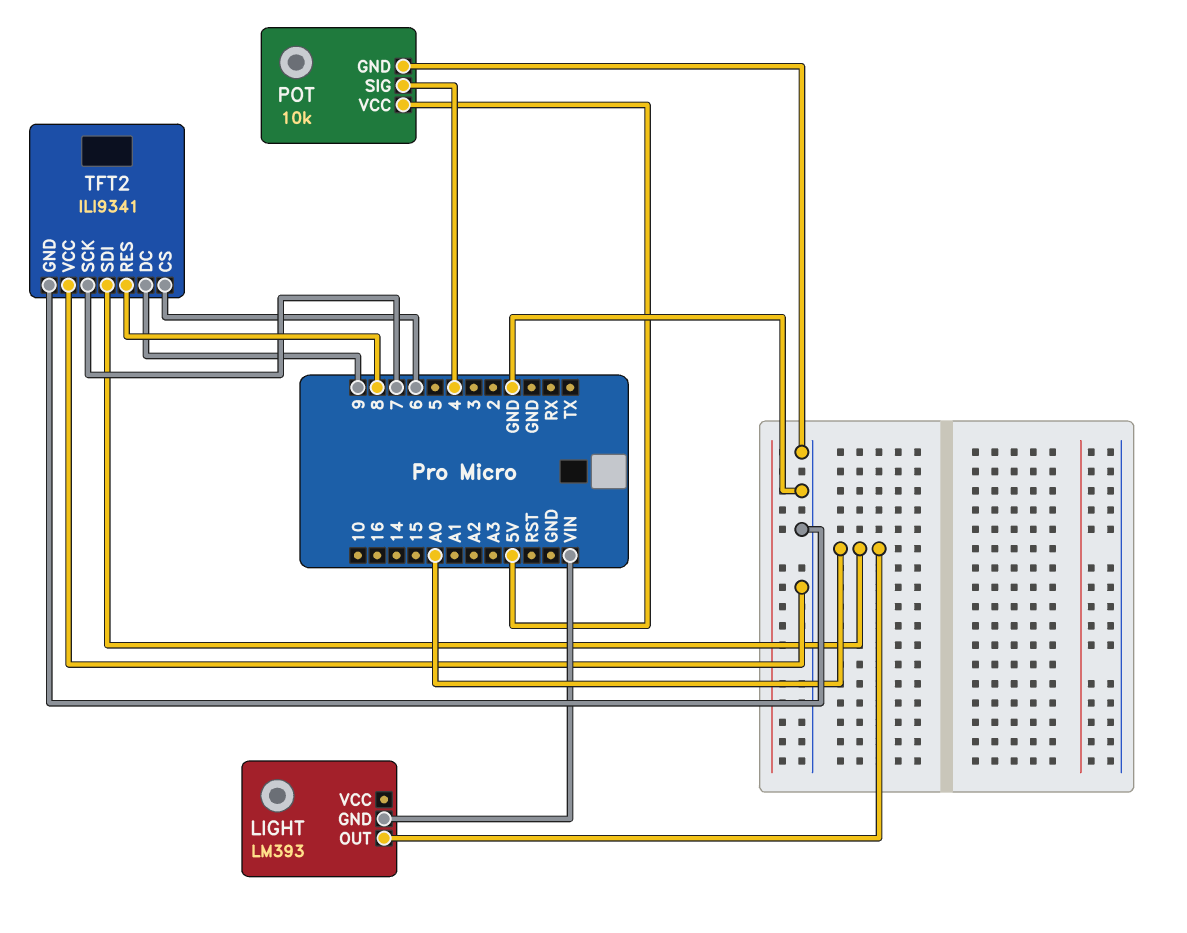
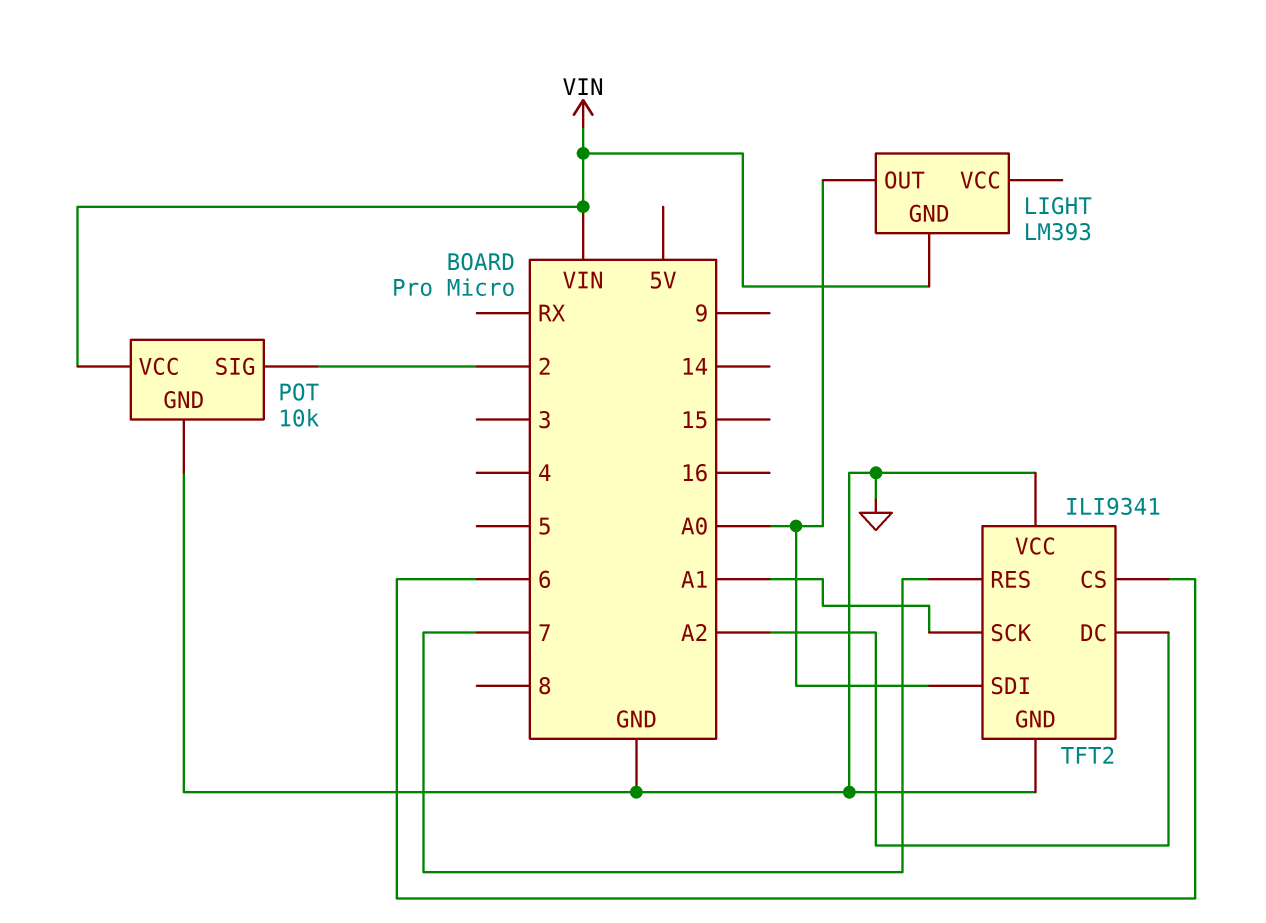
POT pin SIG: 4 -> 2
POT pin VCC: 5V -> VIN
TFT2 pin DC: 9 -> A2
TFT2 pin RES: 8 -> 7
TFT2 pin SCK: 7 -> A1

